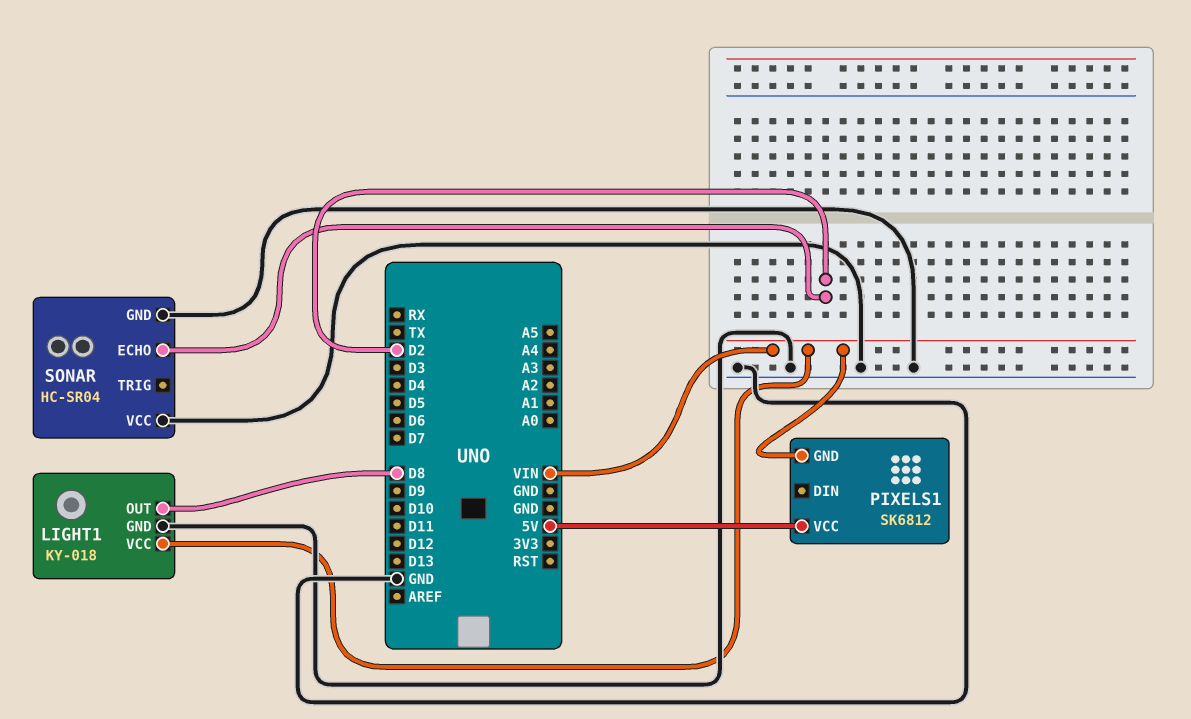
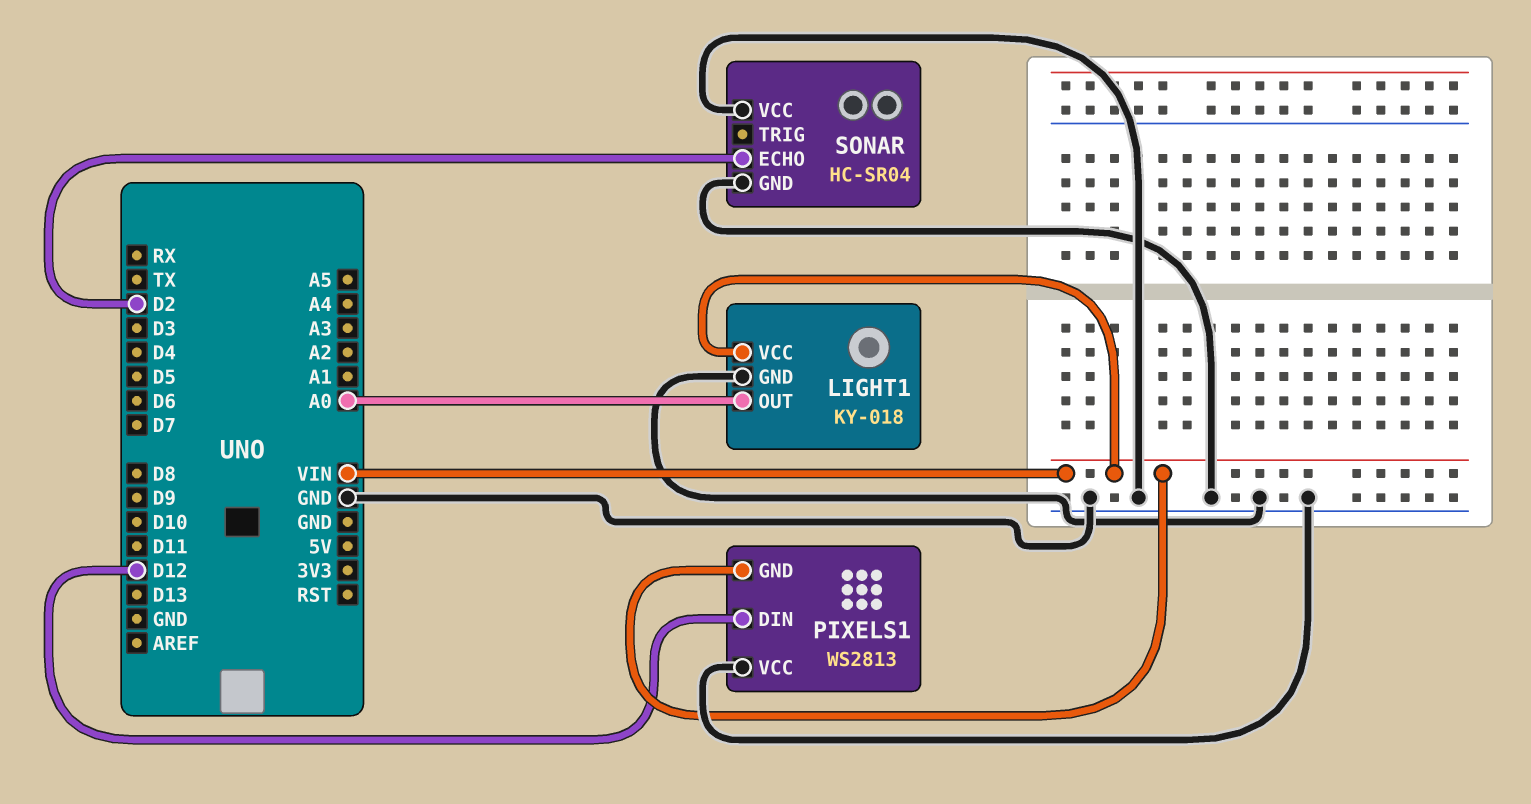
LIGHT1 pin OUT: D8 -> A0
PIXELS1: SK6812 -> WS2813
PIXELS1 pin DIN: none -> D12
PIXELS1 pin VCC: 5V -> GND

